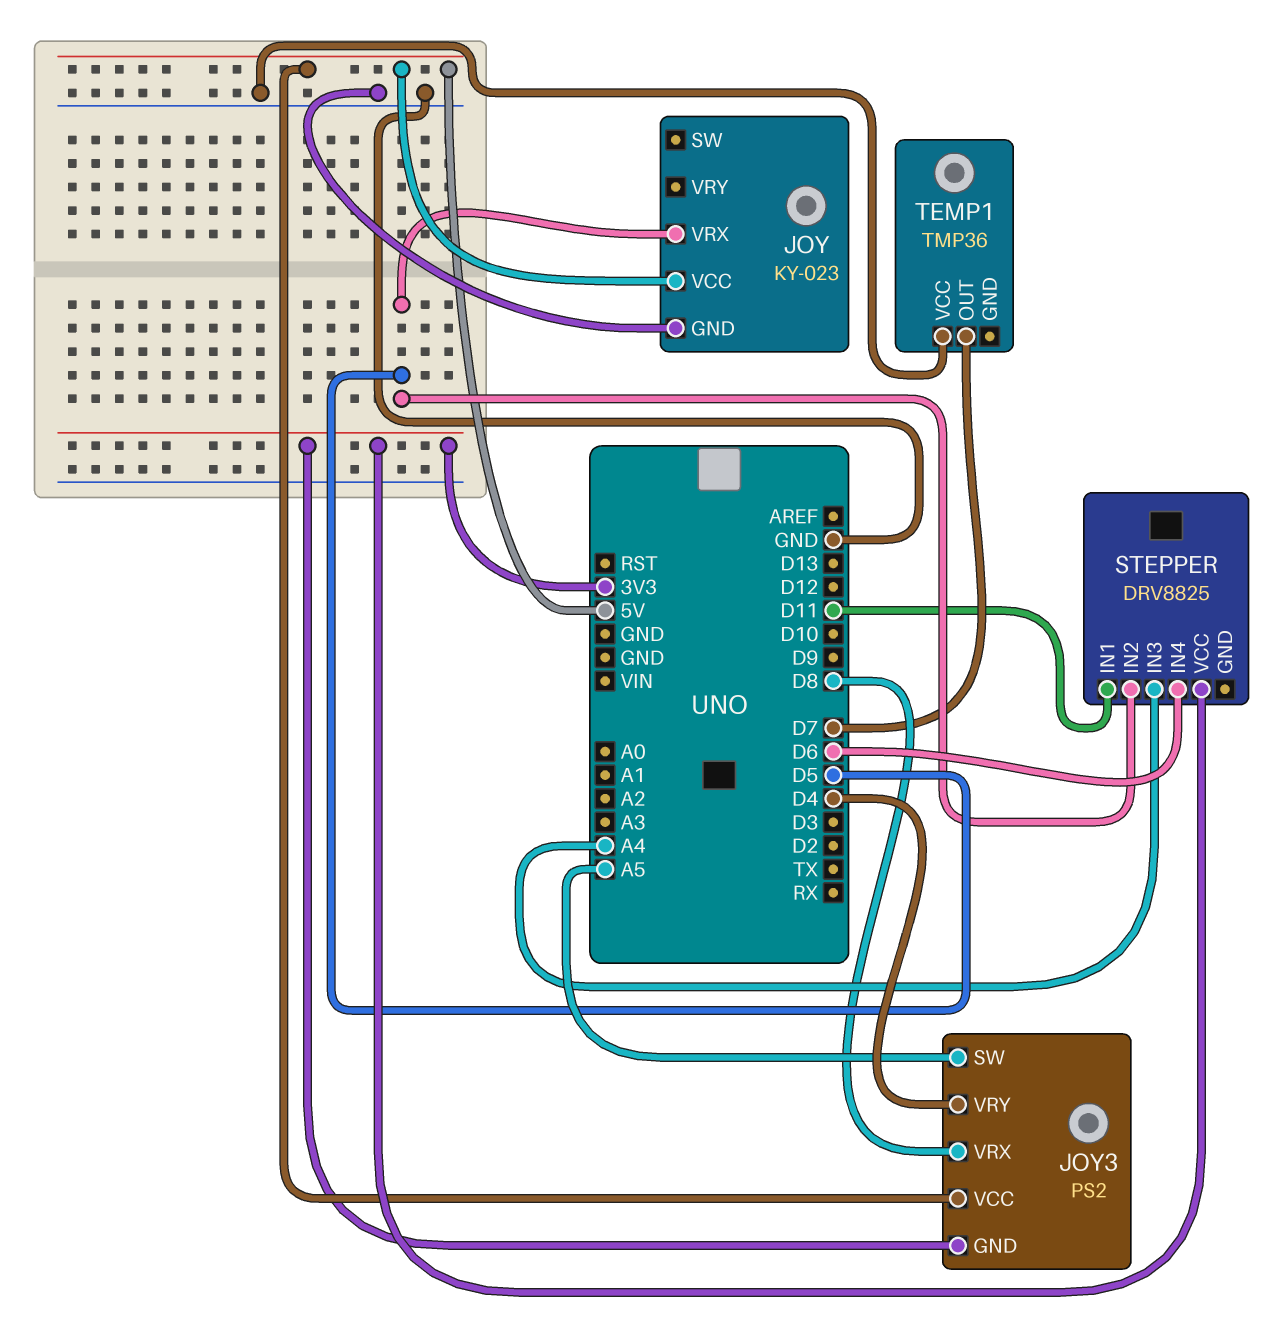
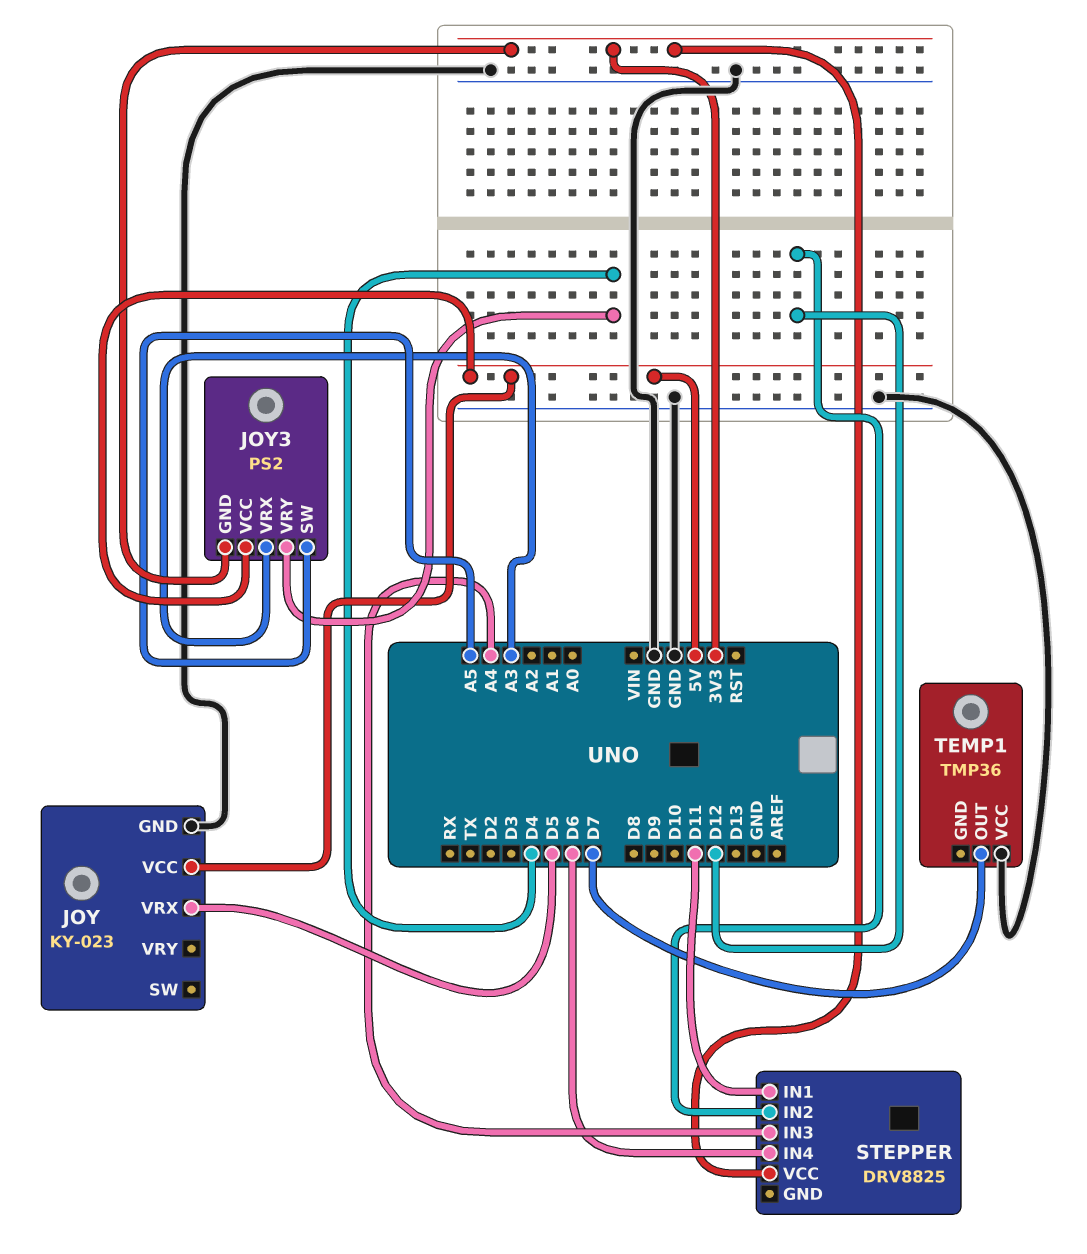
JOY3 pin VRX: D8 -> A3
STEPPER pin IN2: D5 -> D12

